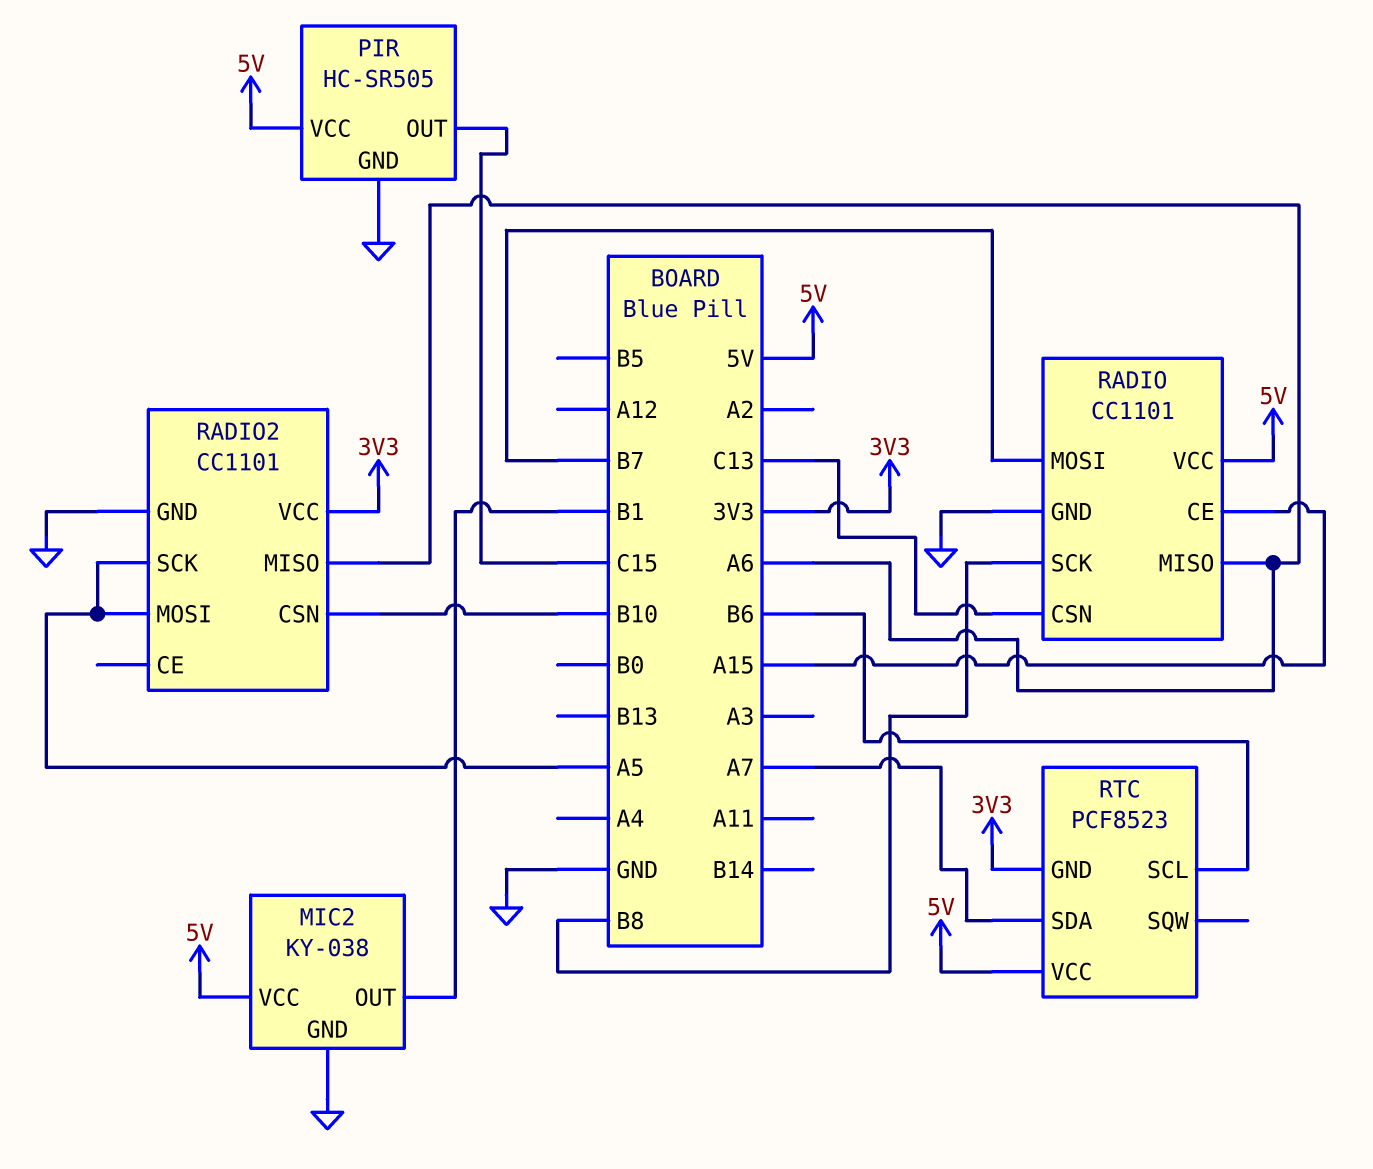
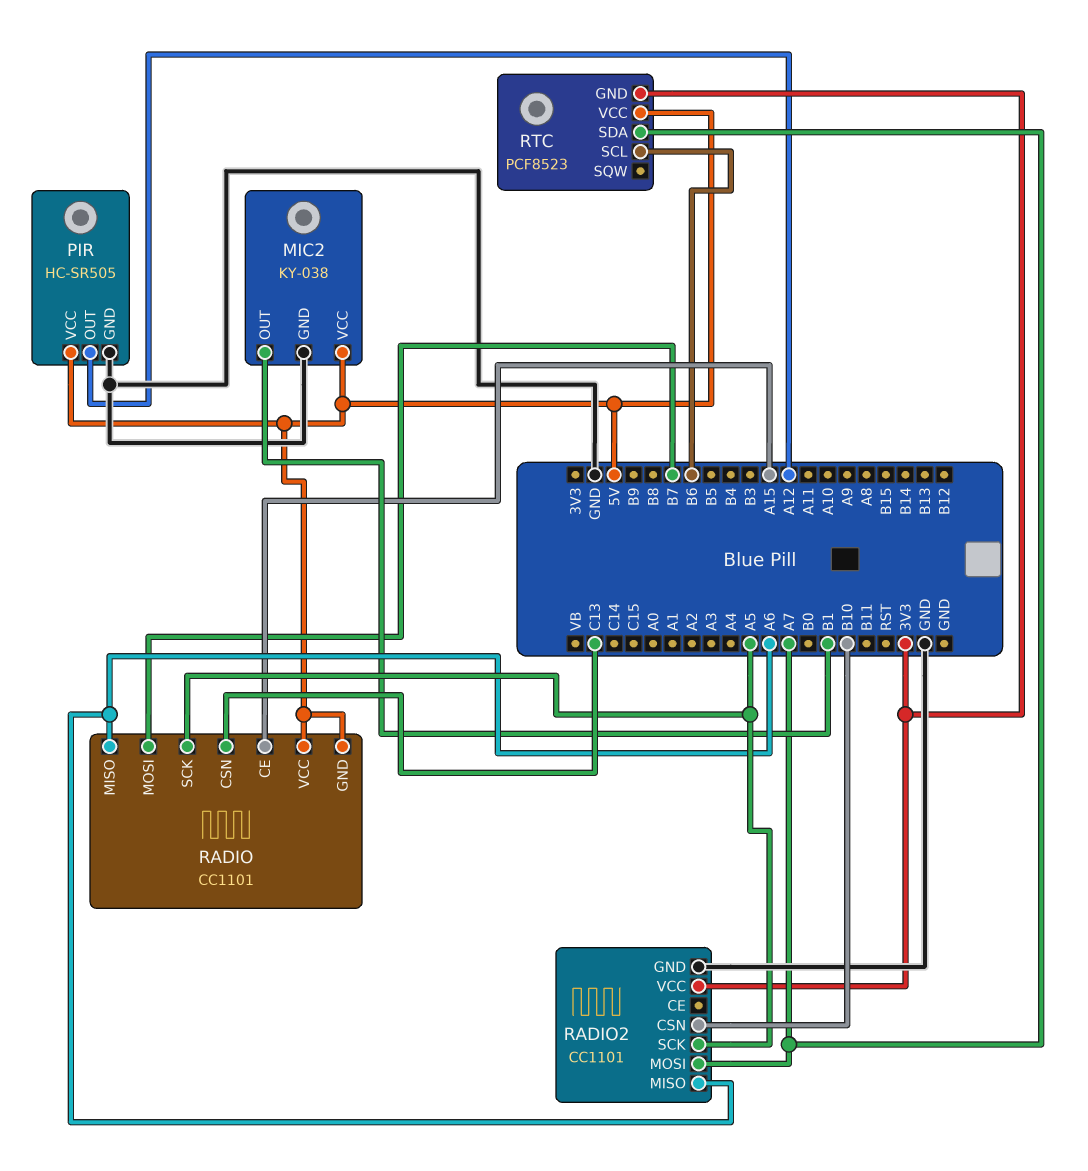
PIR pin OUT: C15 -> A12
RADIO pin GND: GND -> 5V
RADIO pin SCK: B8 -> A5
RADIO2 pin MOSI: A5 -> A7

